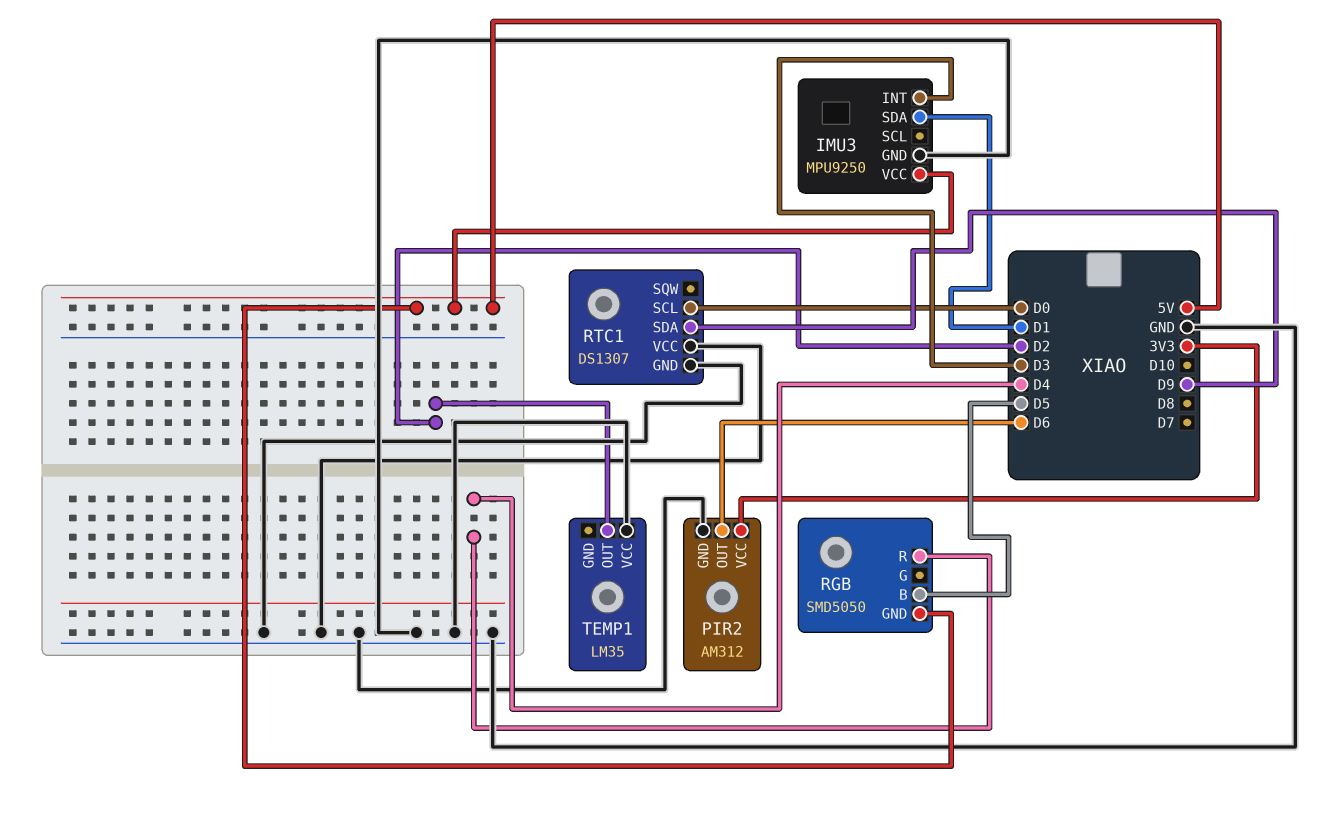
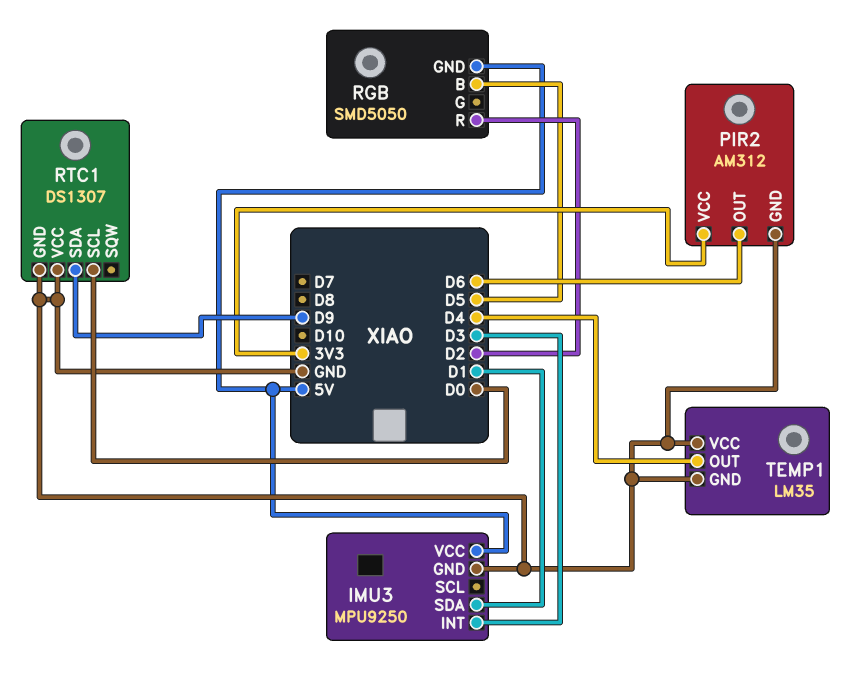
RGB pin R: D4 -> D2
TEMP1 pin GND: none -> GND
TEMP1 pin OUT: D2 -> D4

